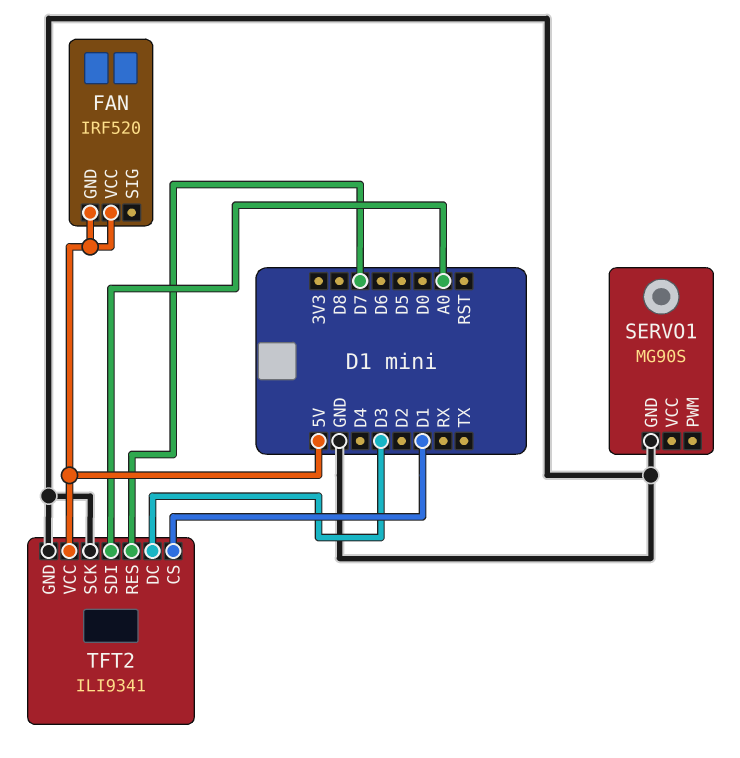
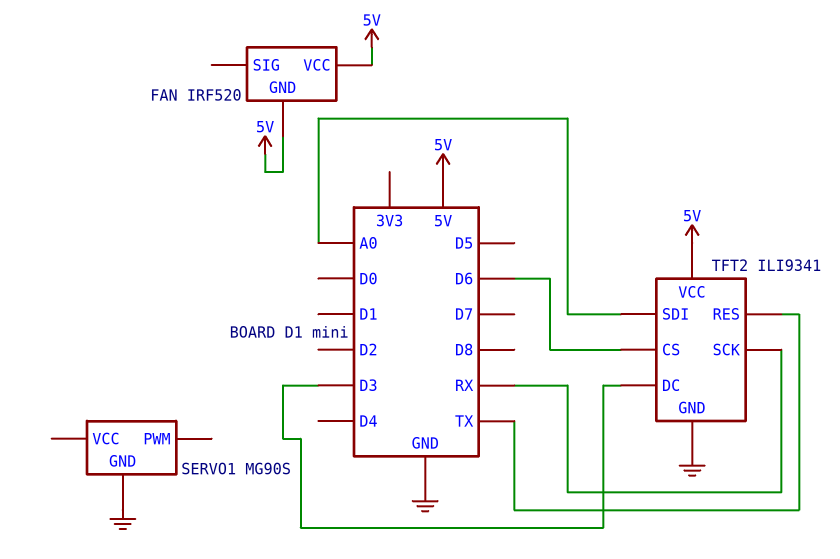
TFT2 pin CS: D1 -> D6
TFT2 pin RES: D7 -> TX
TFT2 pin SCK: GND -> RX

